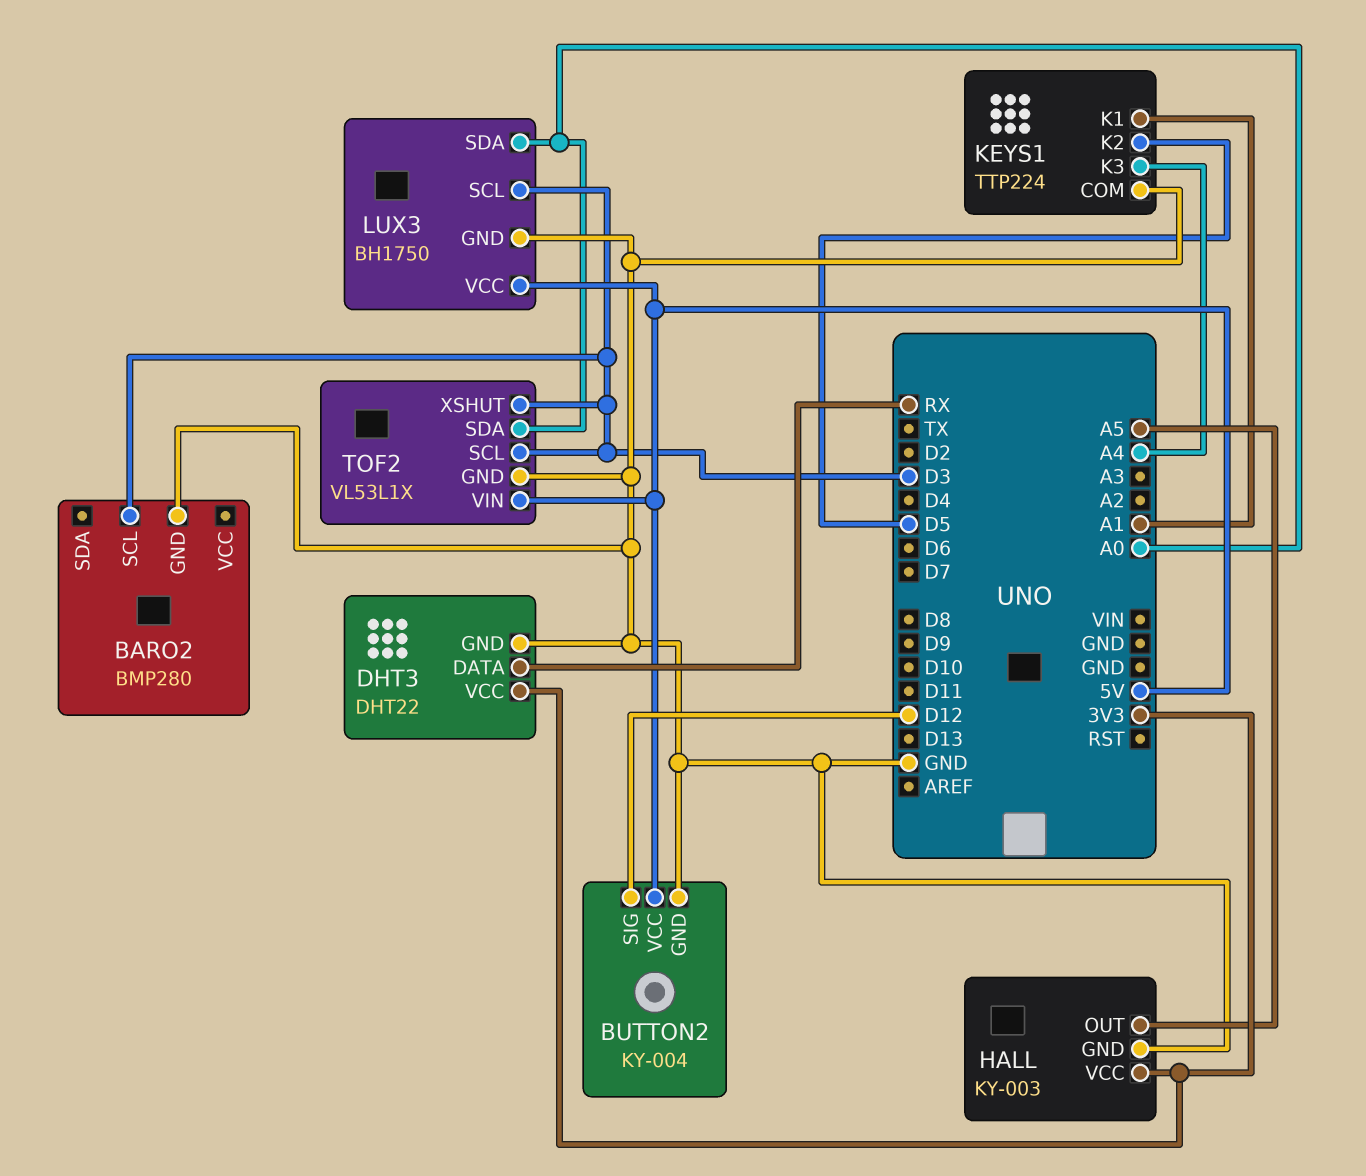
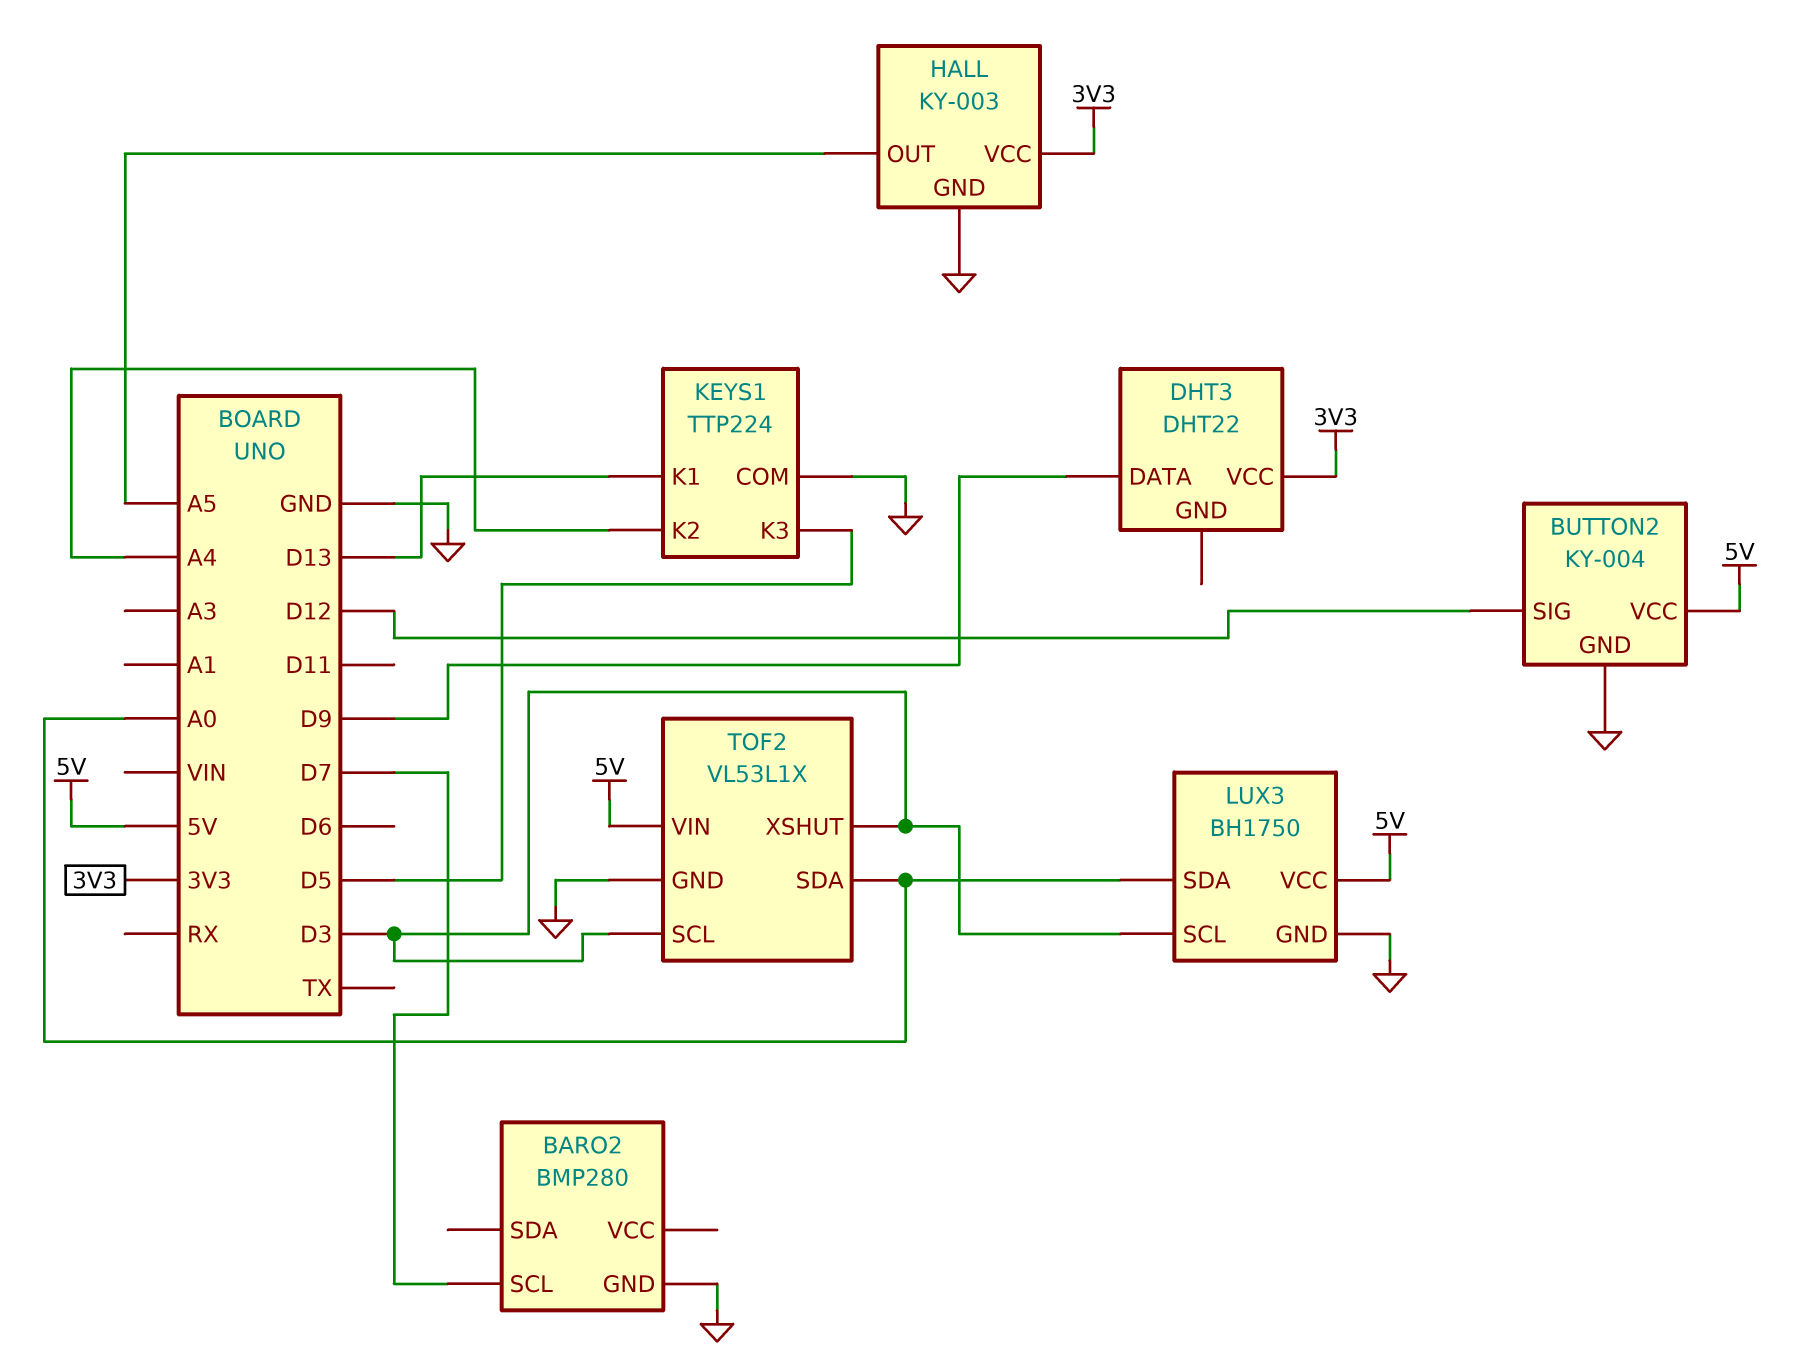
BARO2 pin SCL: D3 -> D7
DHT3 pin DATA: RX -> D9
DHT3 pin GND: GND -> none
KEYS1 pin K1: A1 -> D13
KEYS1 pin K2: D5 -> A4
KEYS1 pin K3: A4 -> D5

